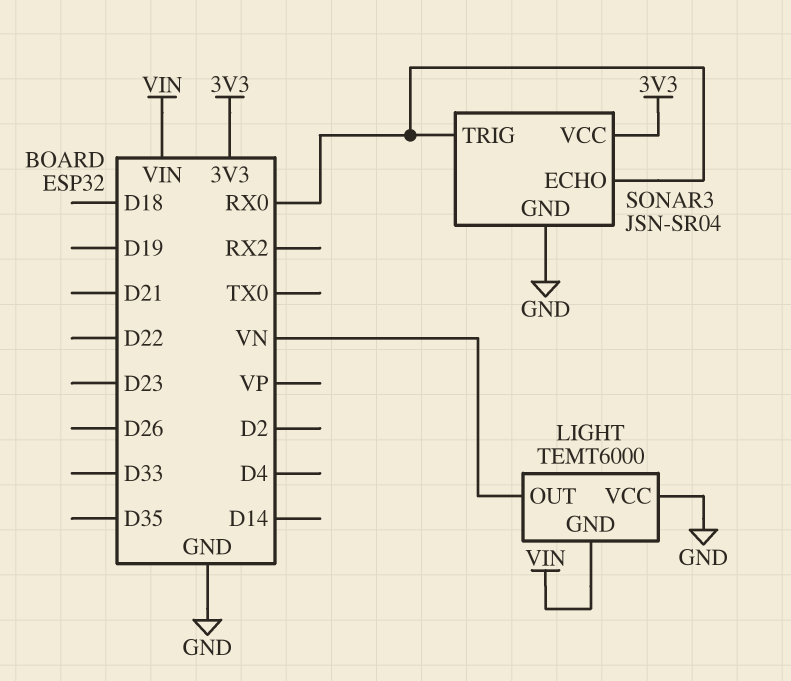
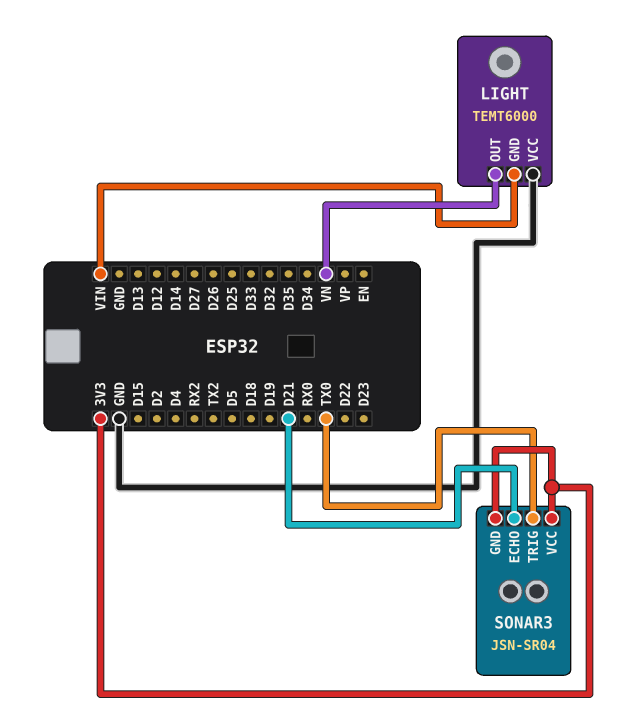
SONAR3 pin ECHO: RX0 -> D21
SONAR3 pin GND: GND -> 3V3
SONAR3 pin TRIG: RX0 -> TX0

